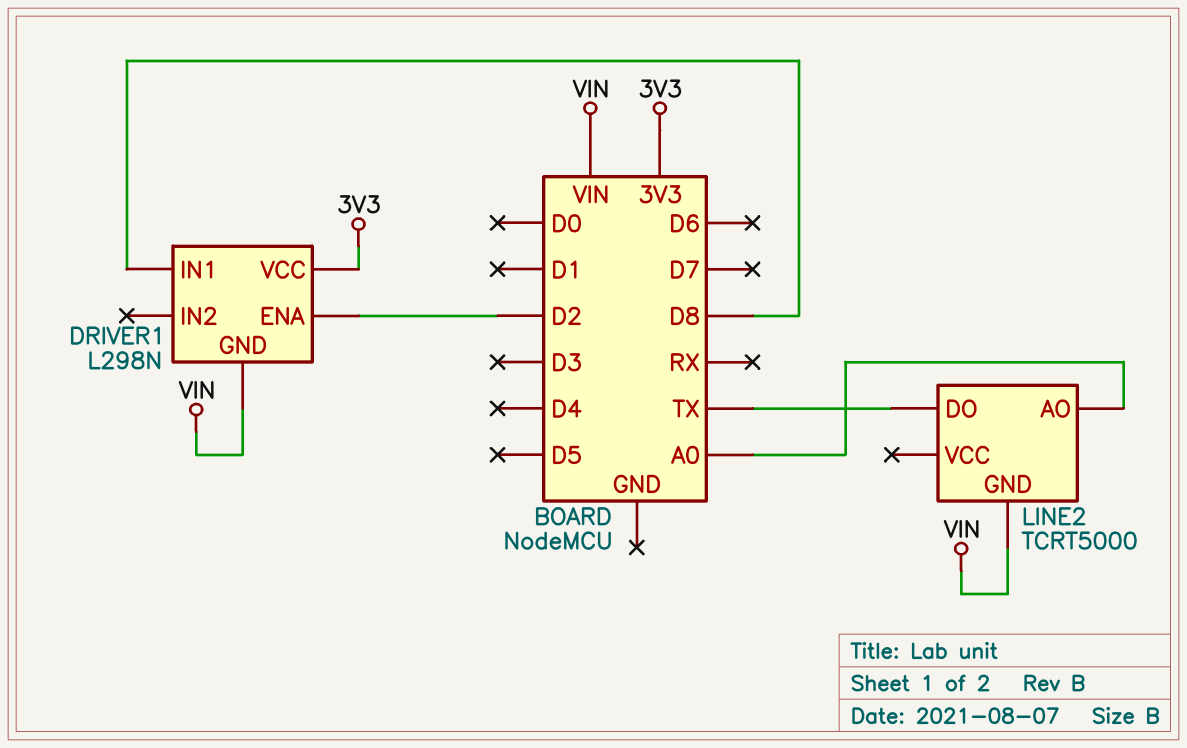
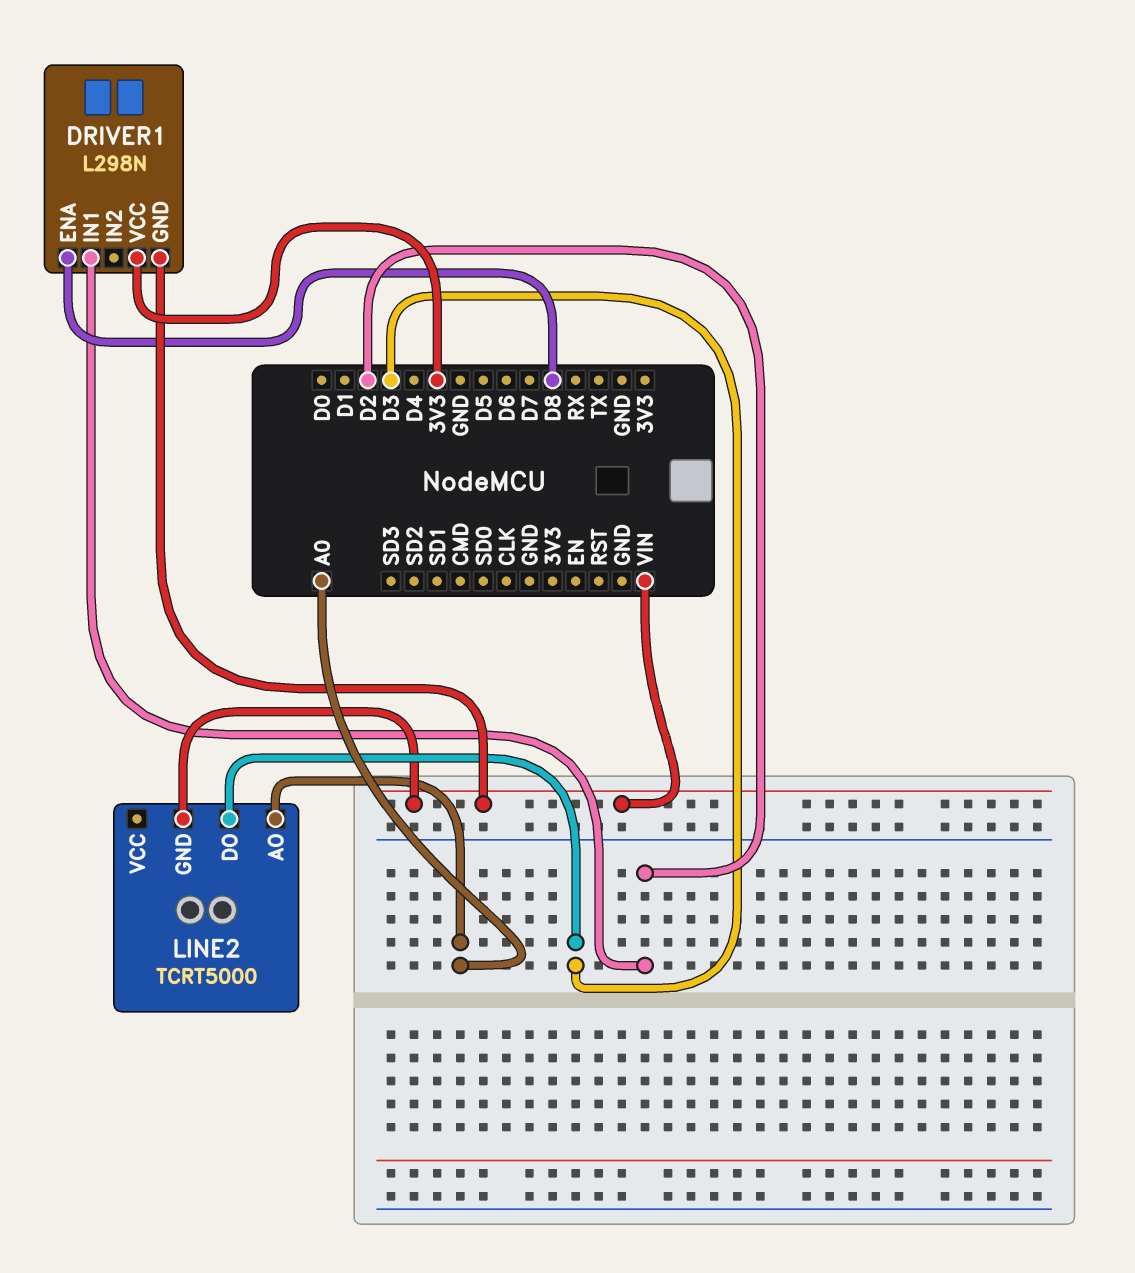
DRIVER1 pin ENA: D2 -> D8
DRIVER1 pin IN1: D8 -> D2
LINE2 pin DO: TX -> D3

